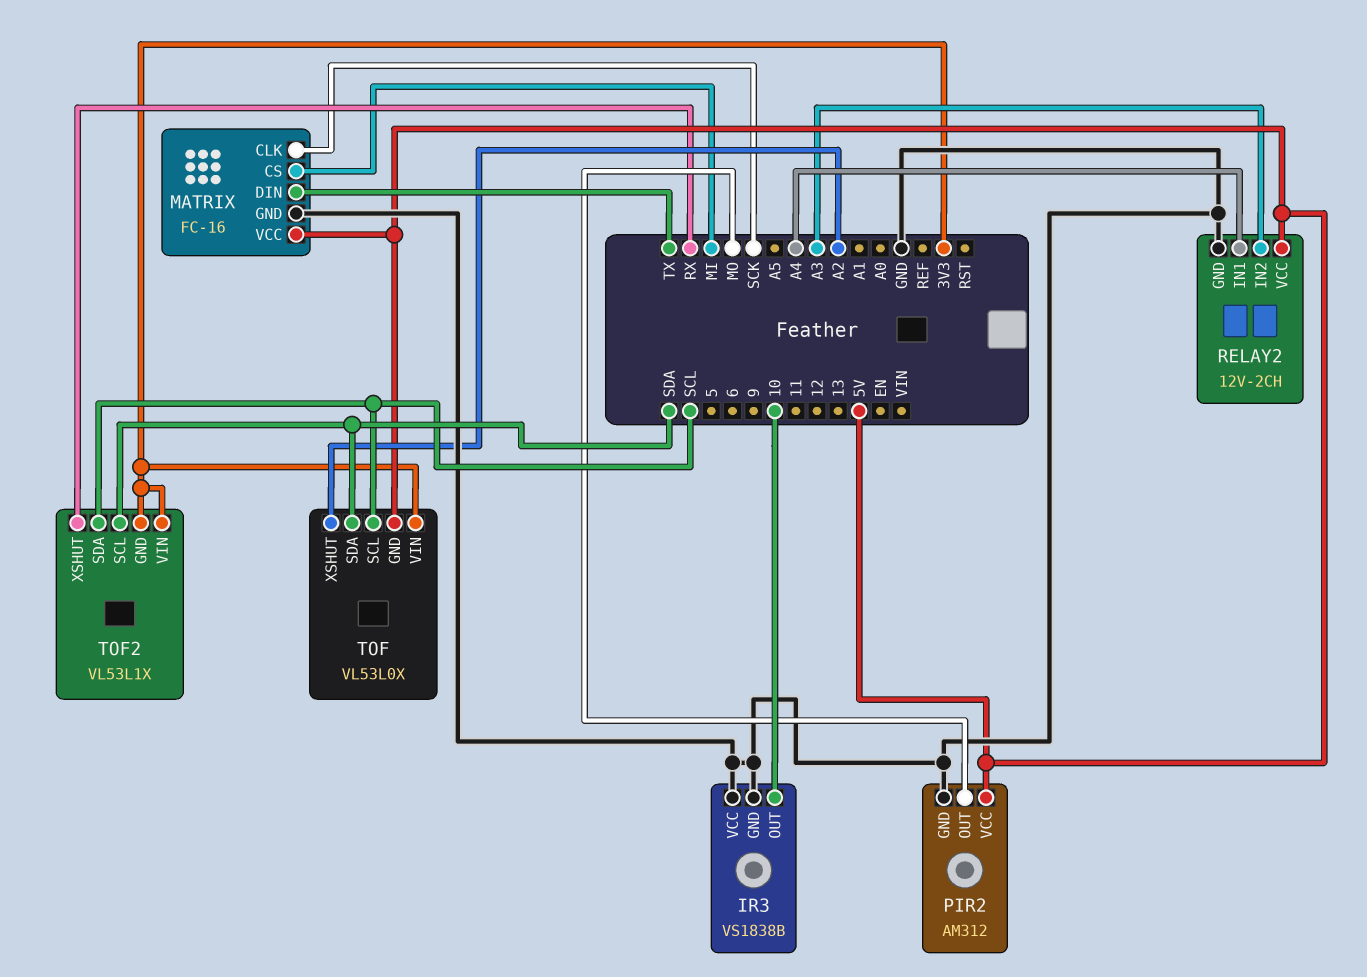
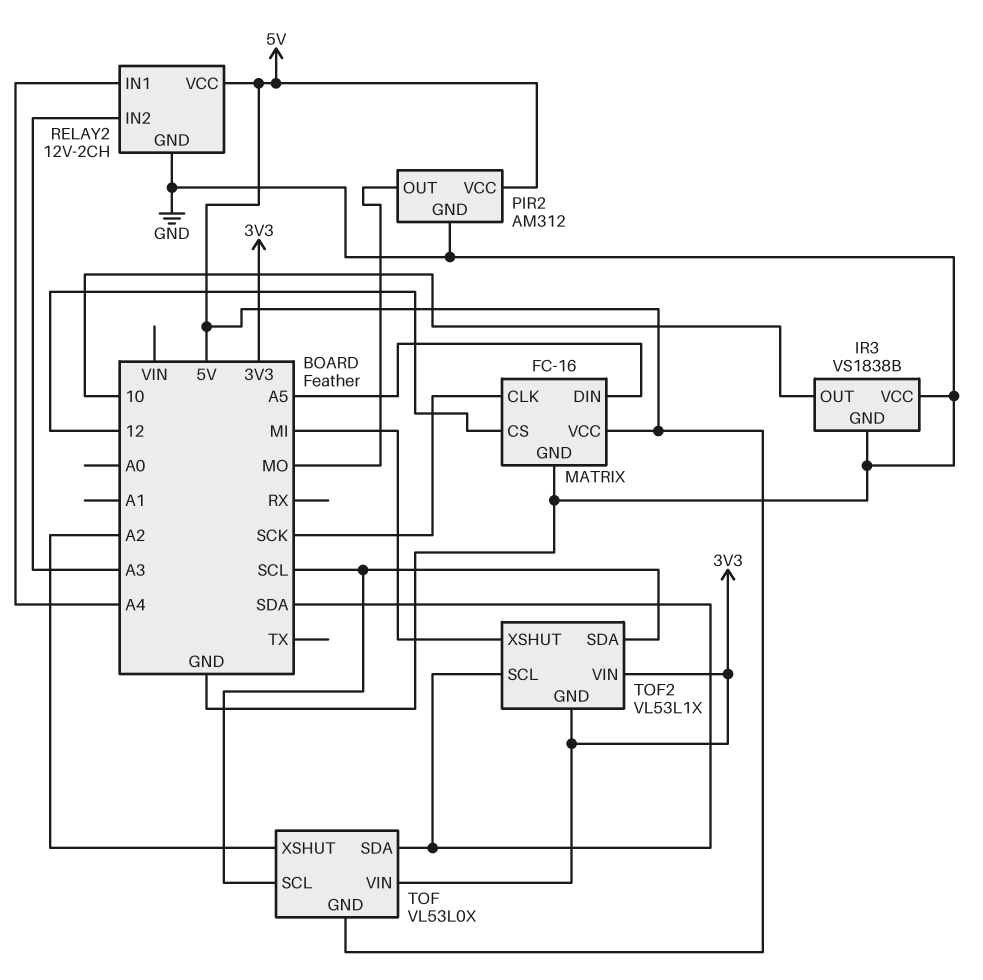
MATRIX pin CS: MI -> 12
MATRIX pin DIN: TX -> A5
TOF2 pin XSHUT: RX -> MI

